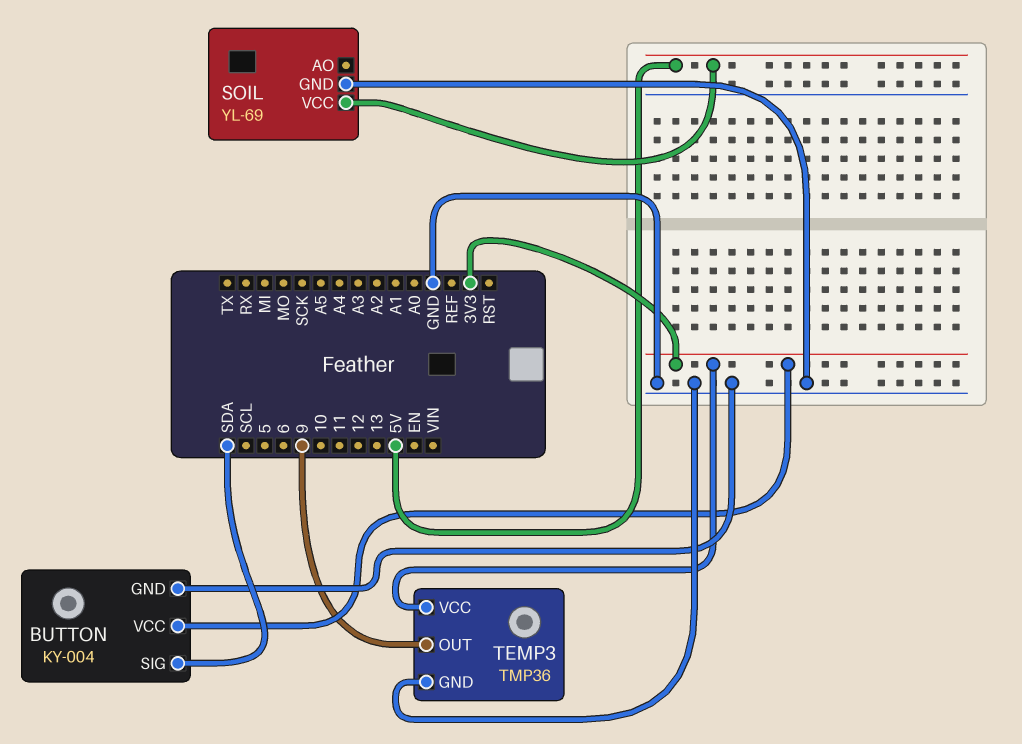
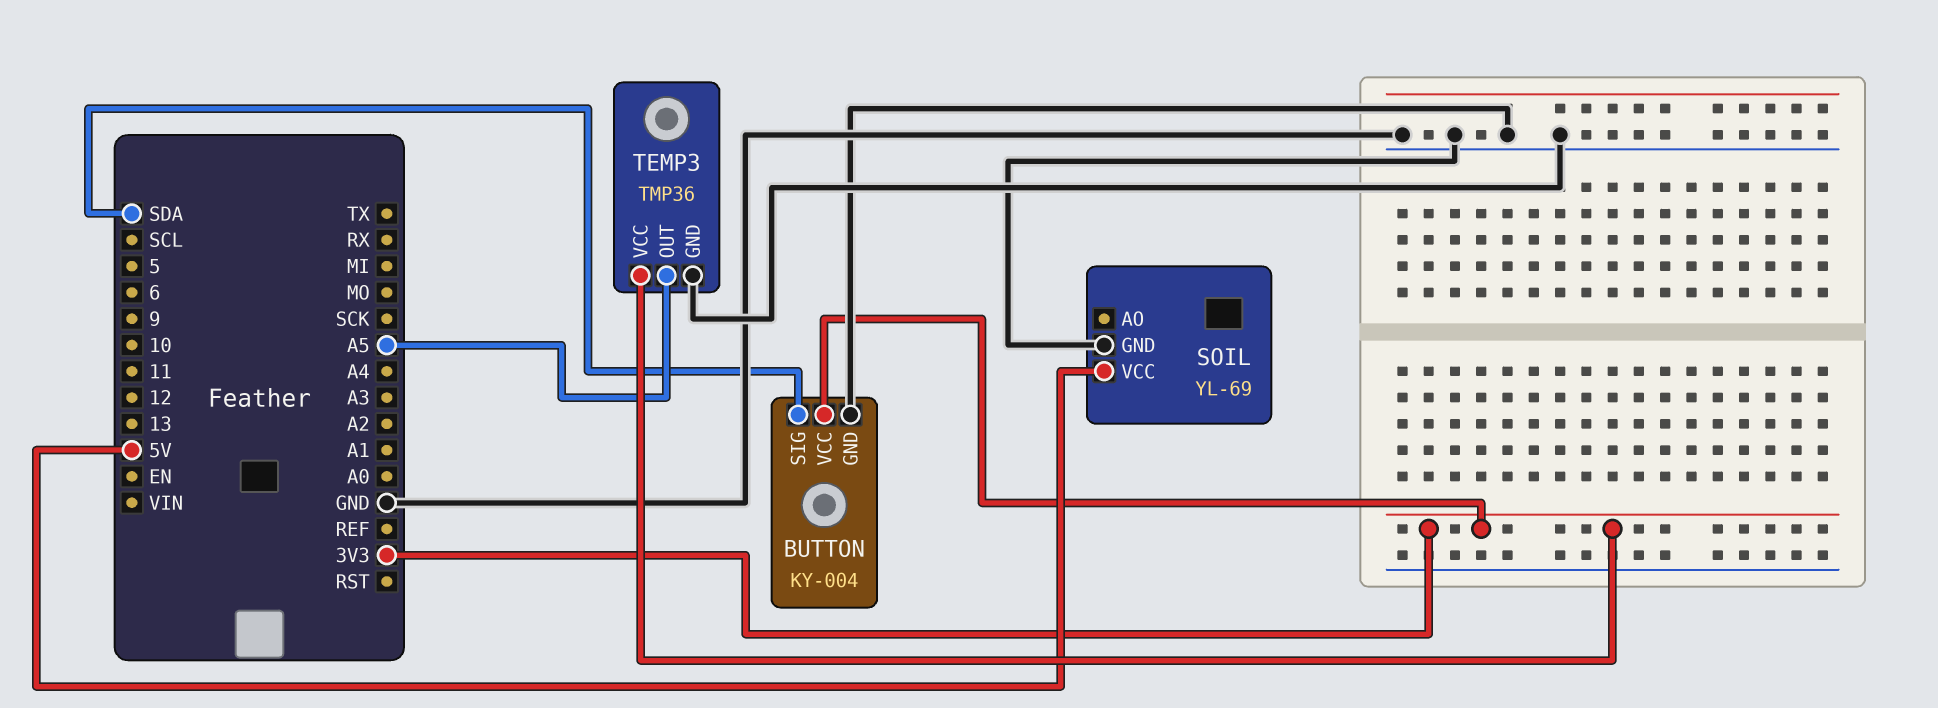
TEMP3 pin OUT: 9 -> A5

